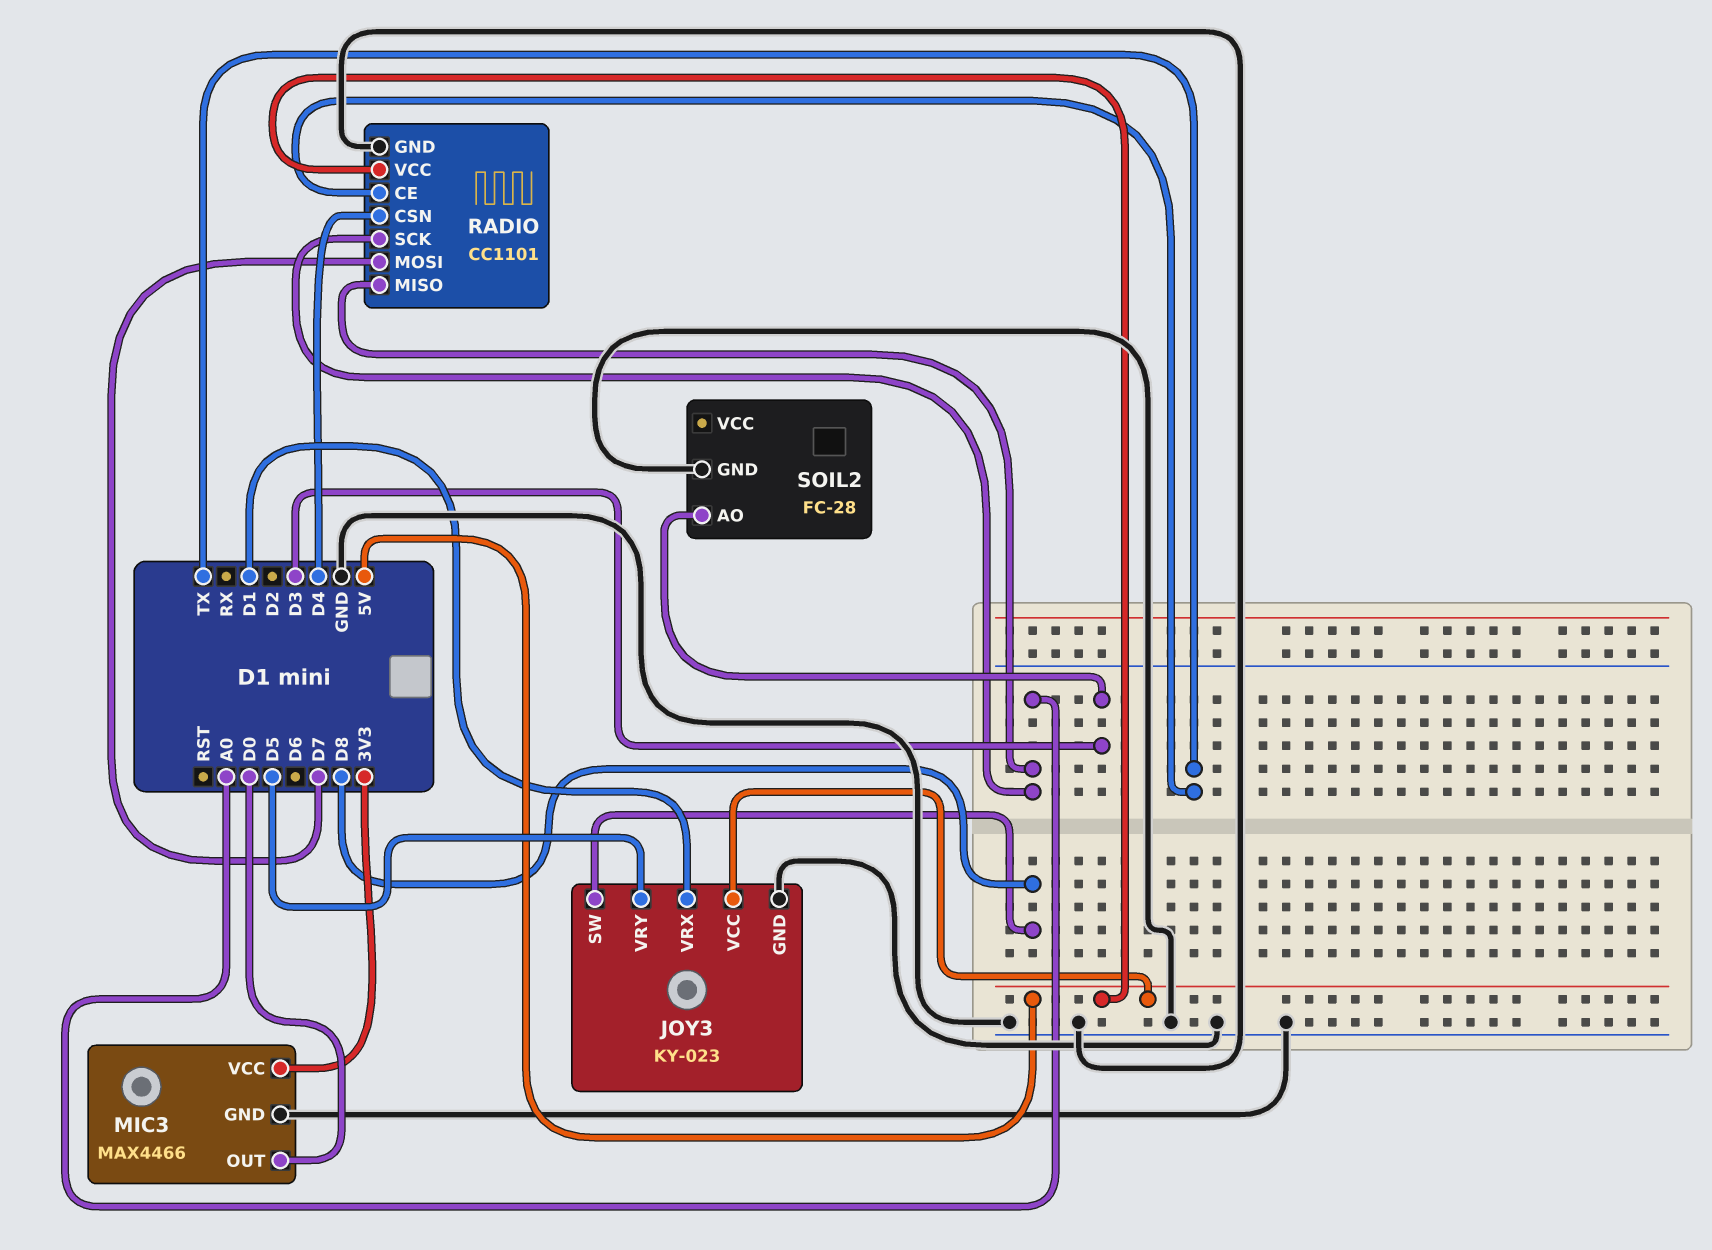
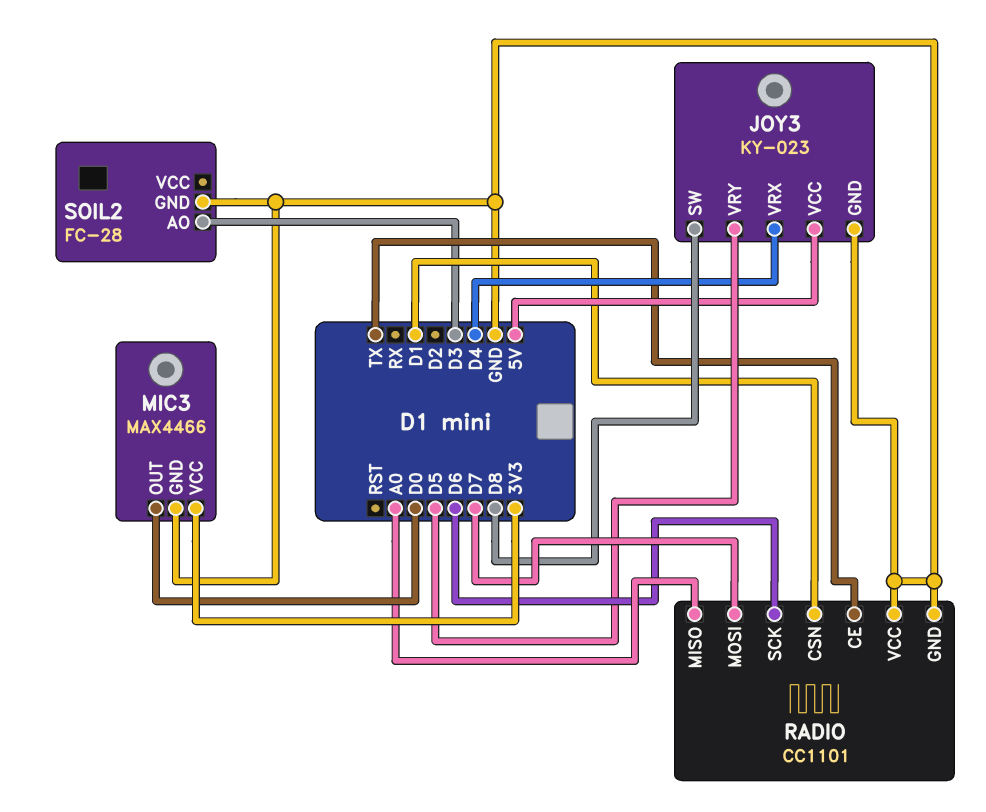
JOY3 pin VRX: D1 -> D4
RADIO pin CSN: D4 -> D1
RADIO pin SCK: A0 -> D6
RADIO pin VCC: 5V -> GND

